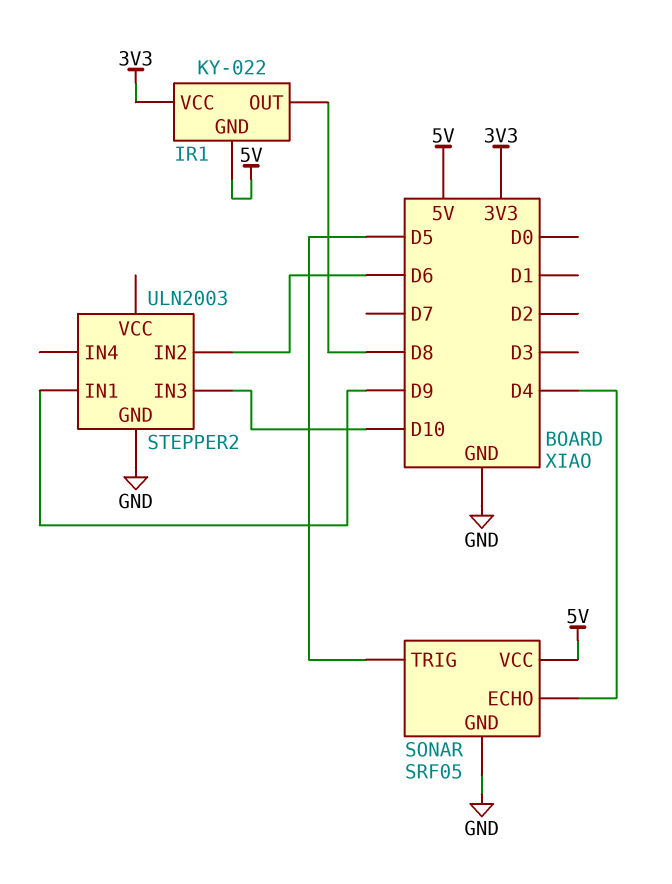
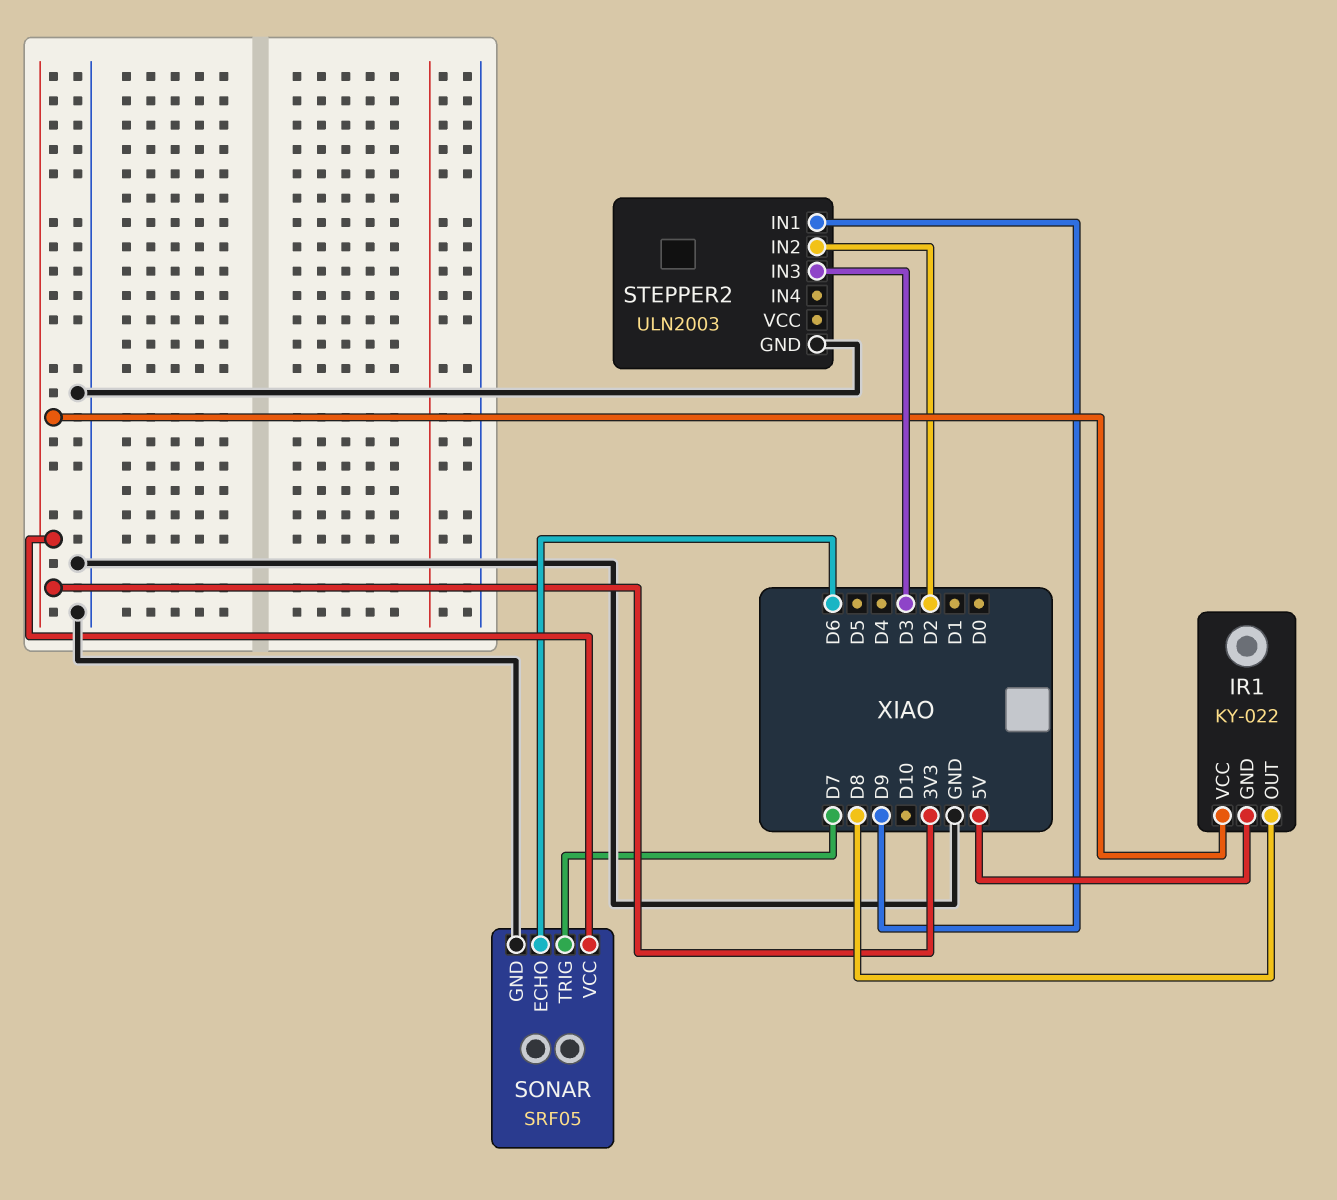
SONAR pin ECHO: D4 -> D6
SONAR pin TRIG: D5 -> D7
SONAR pin VCC: 5V -> 3V3
STEPPER2 pin IN2: D6 -> D2
STEPPER2 pin IN3: D10 -> D3

